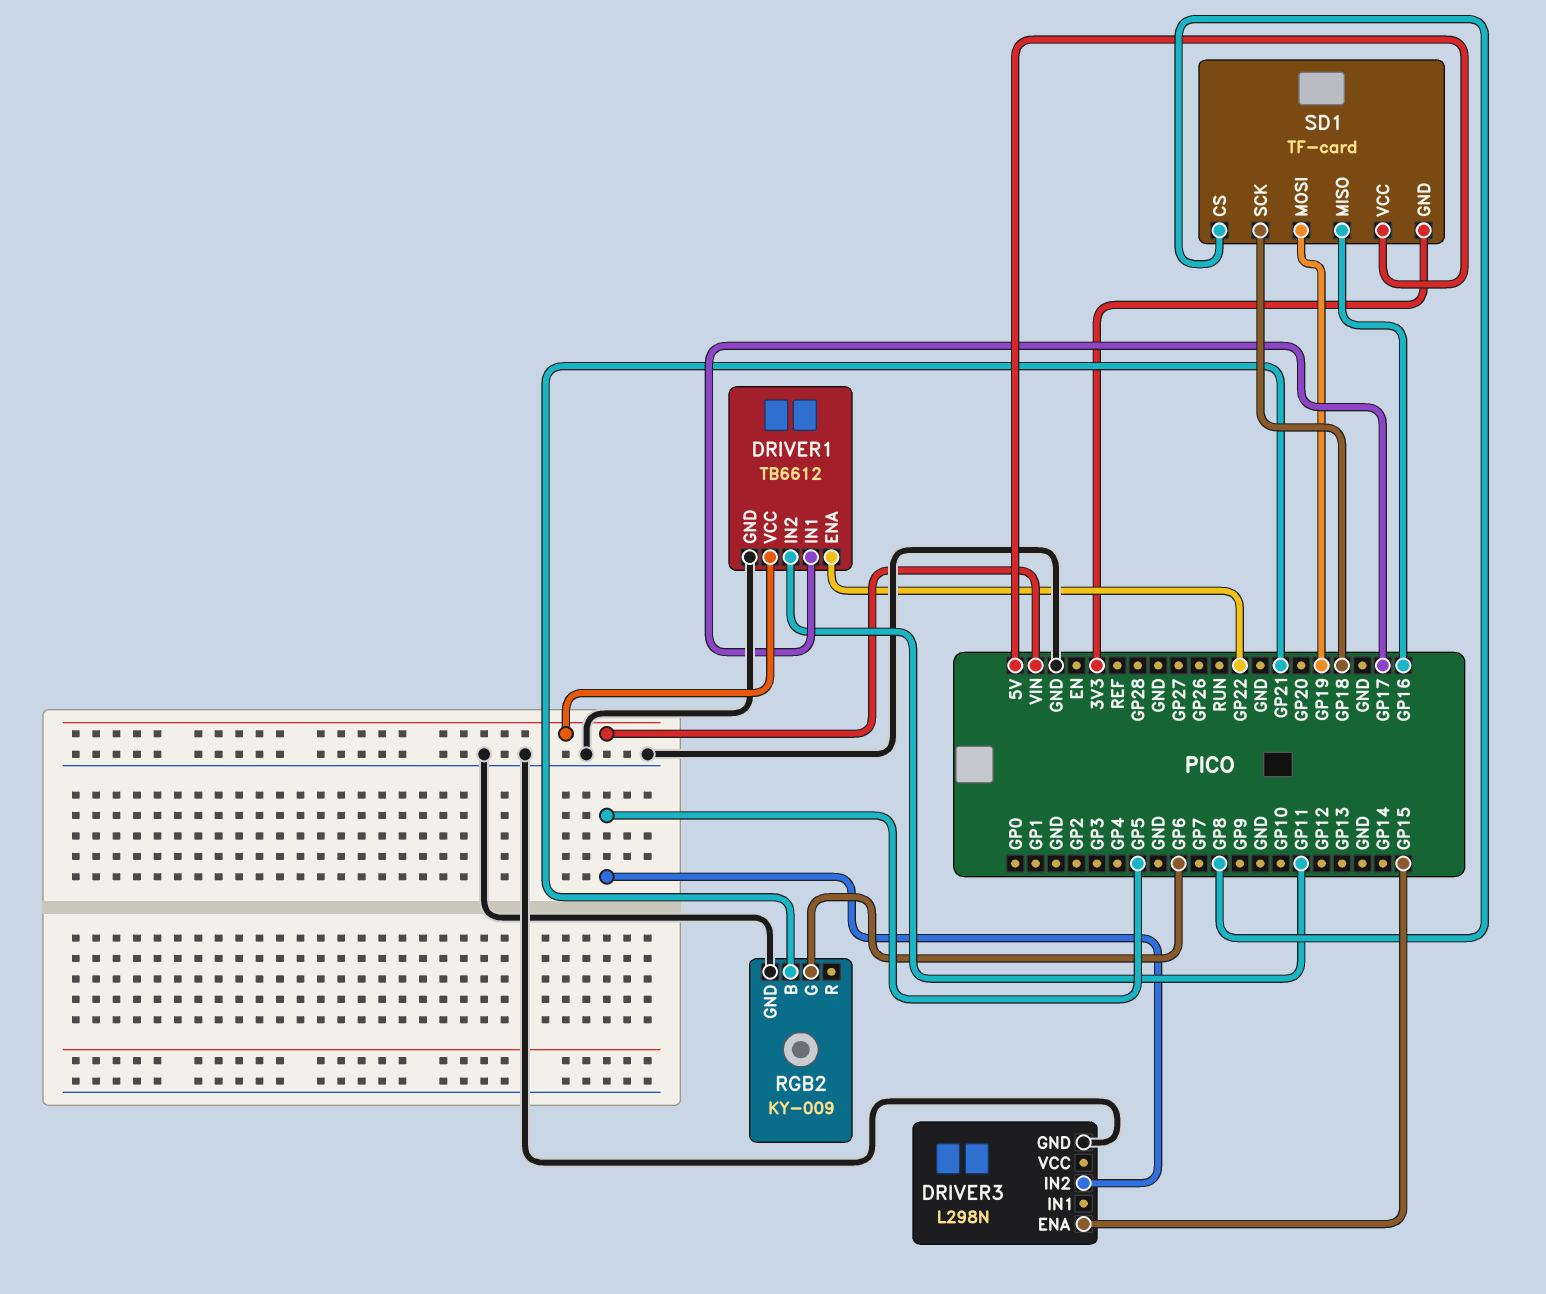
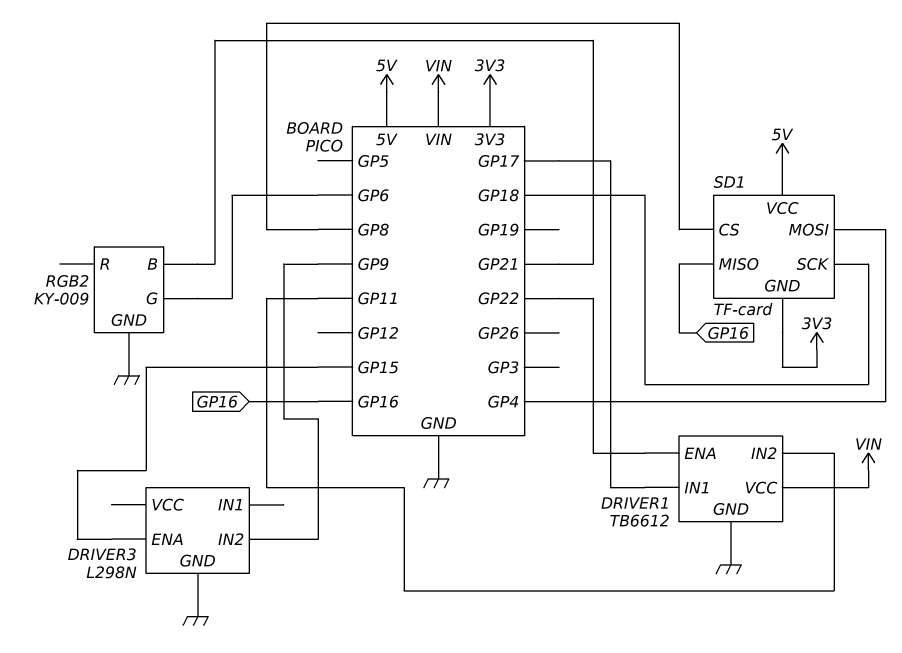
DRIVER3 pin IN2: GP5 -> GP9
SD1 pin MOSI: GP19 -> GP4

